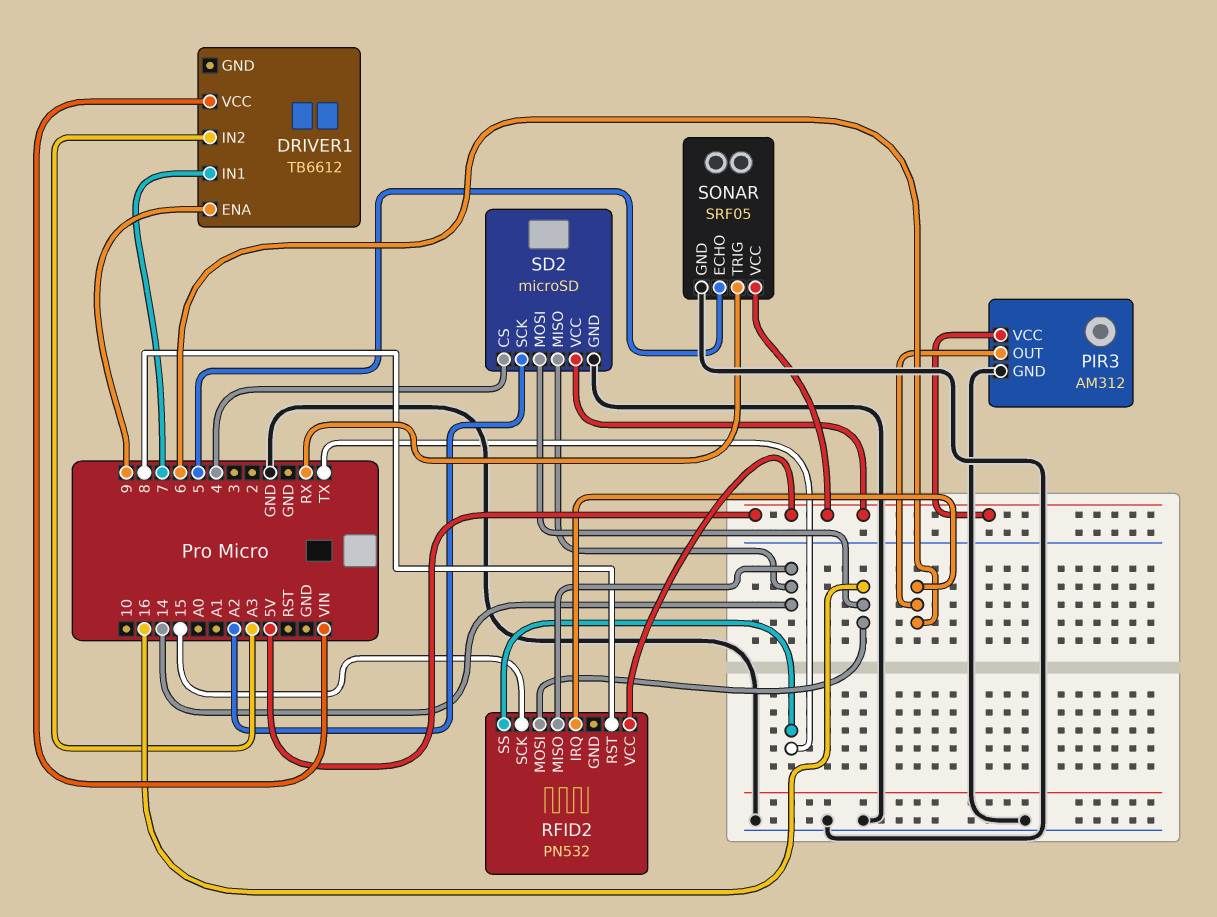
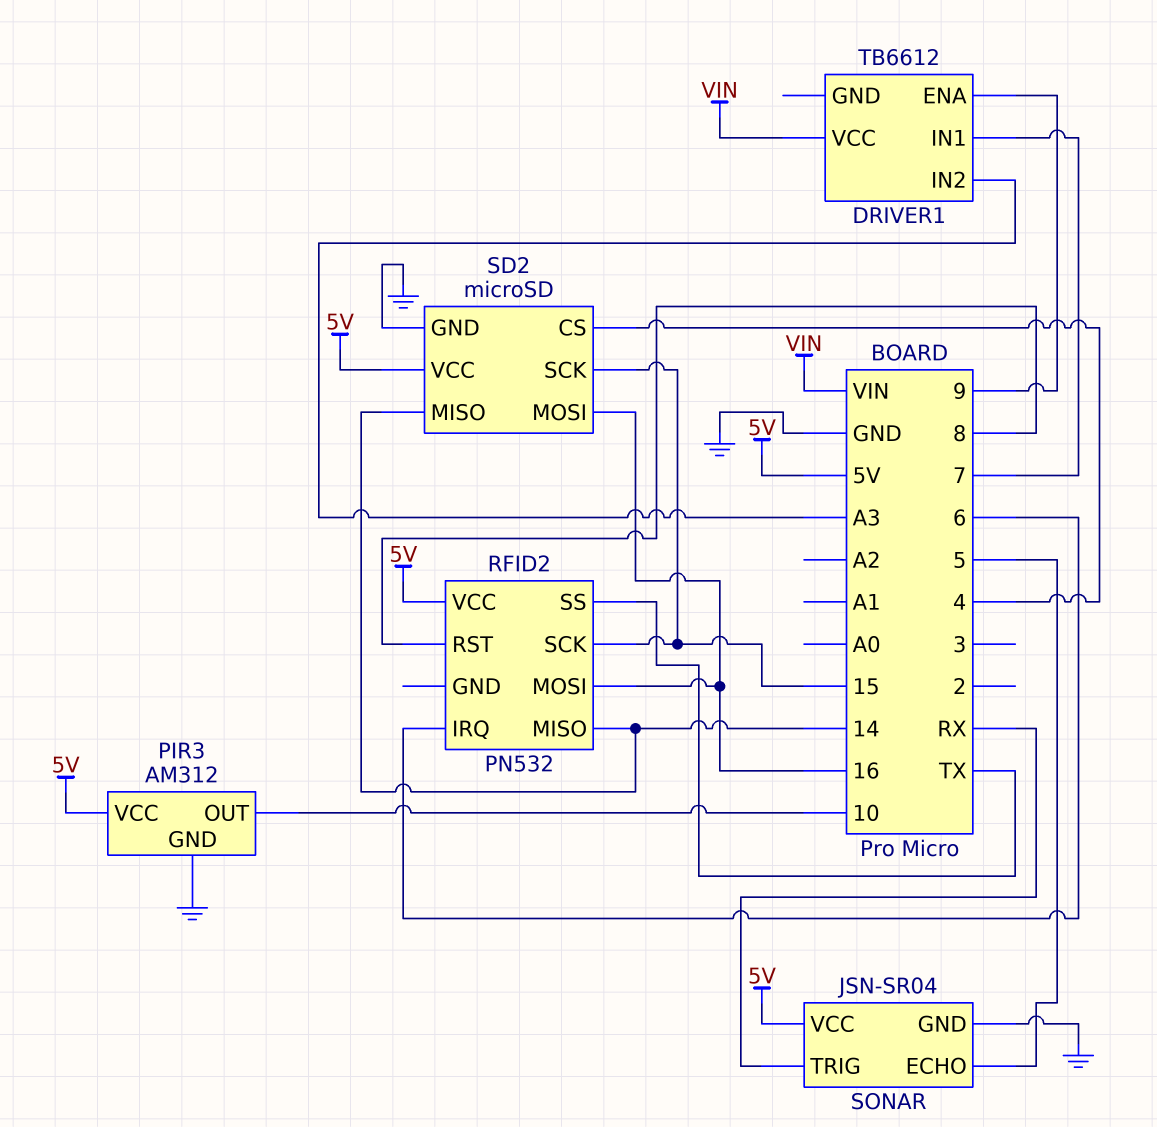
PIR3 pin OUT: 6 -> 10
SD2 pin SCK: A2 -> 15
SONAR: SRF05 -> JSN-SR04

